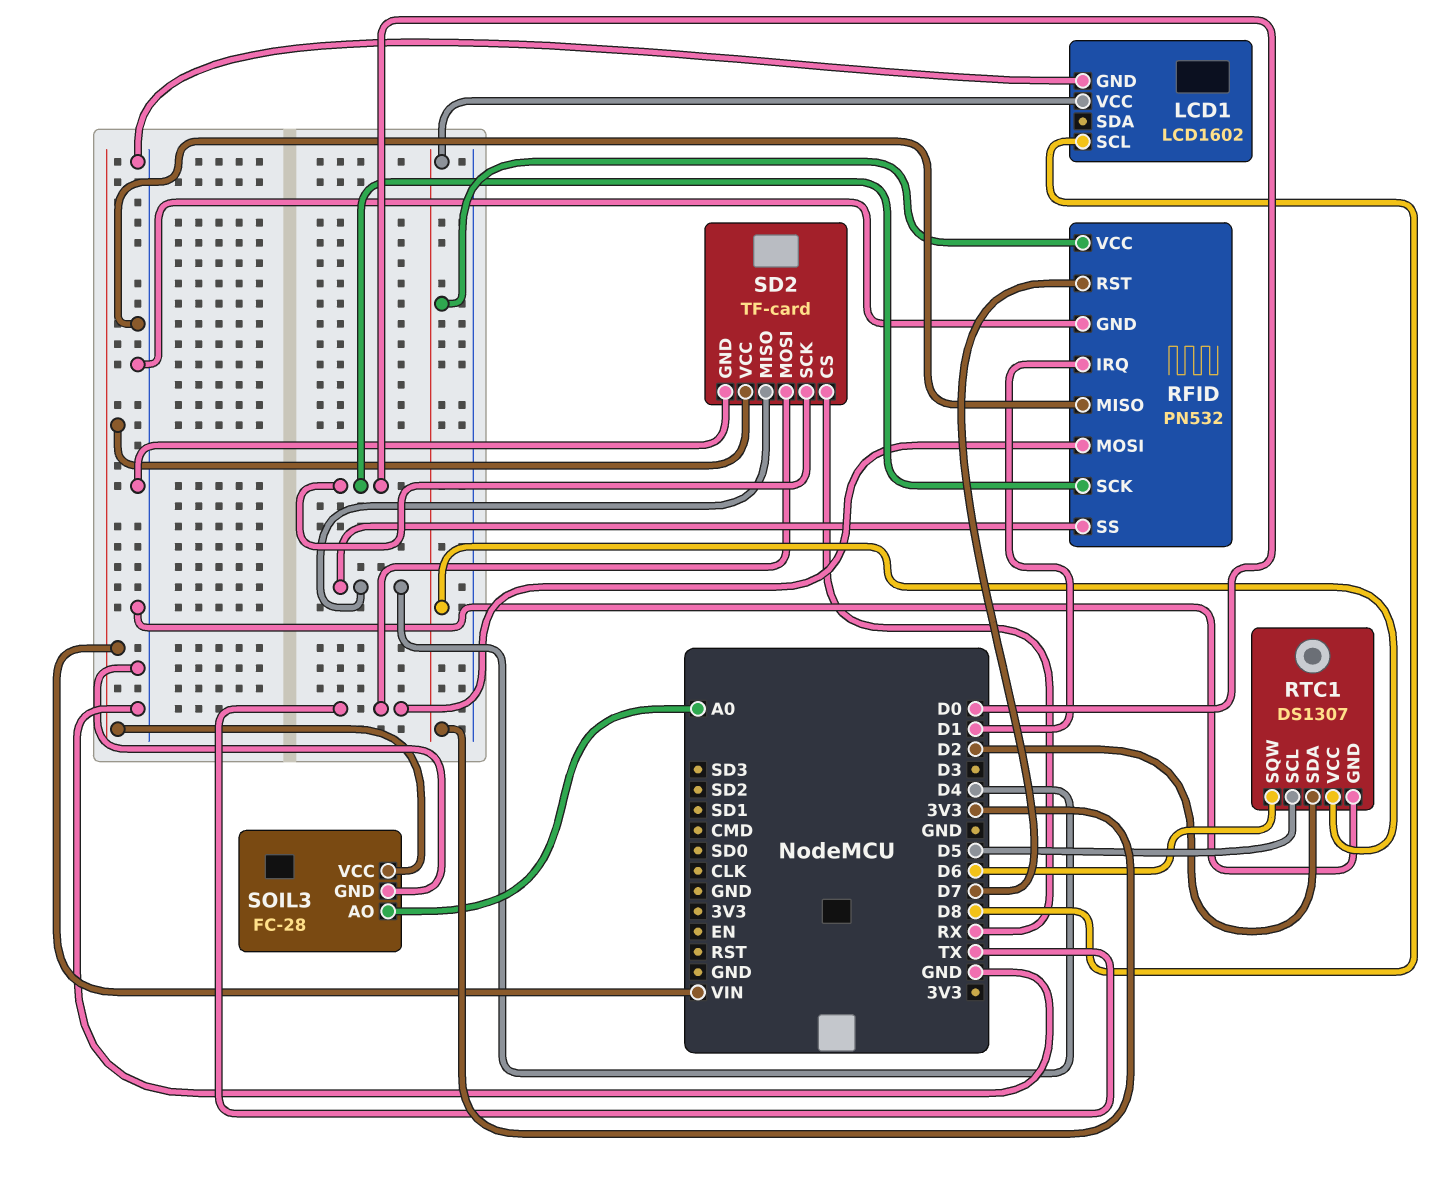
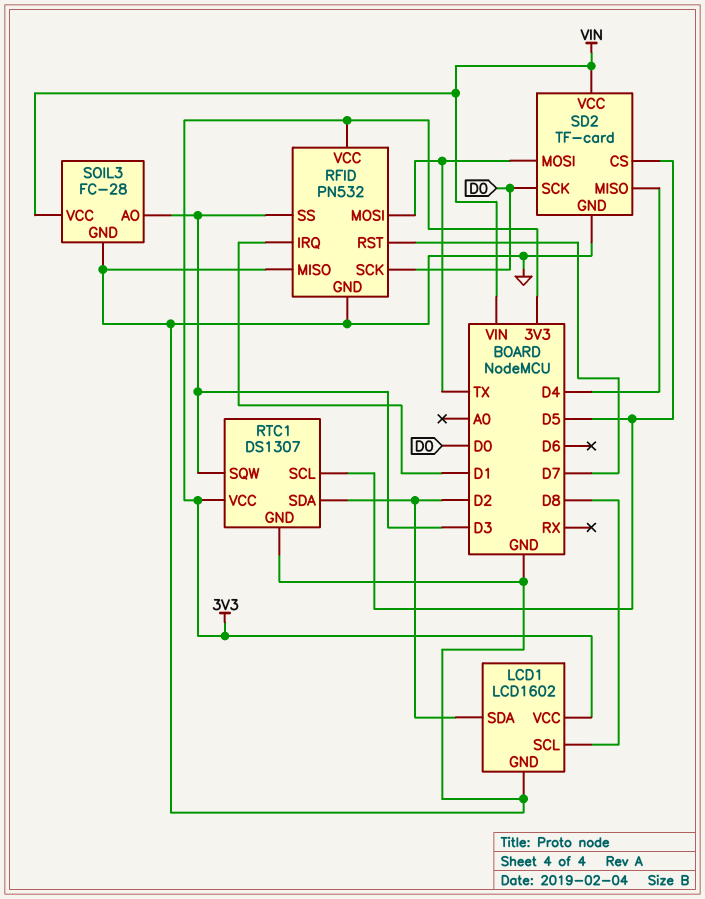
LCD1 pin SDA: none -> D2
RFID pin SS: D4 -> D3
RTC1 pin SQW: D6 -> D3
SD2 pin CS: RX -> D5
SOIL3 pin AO: A0 -> D3

